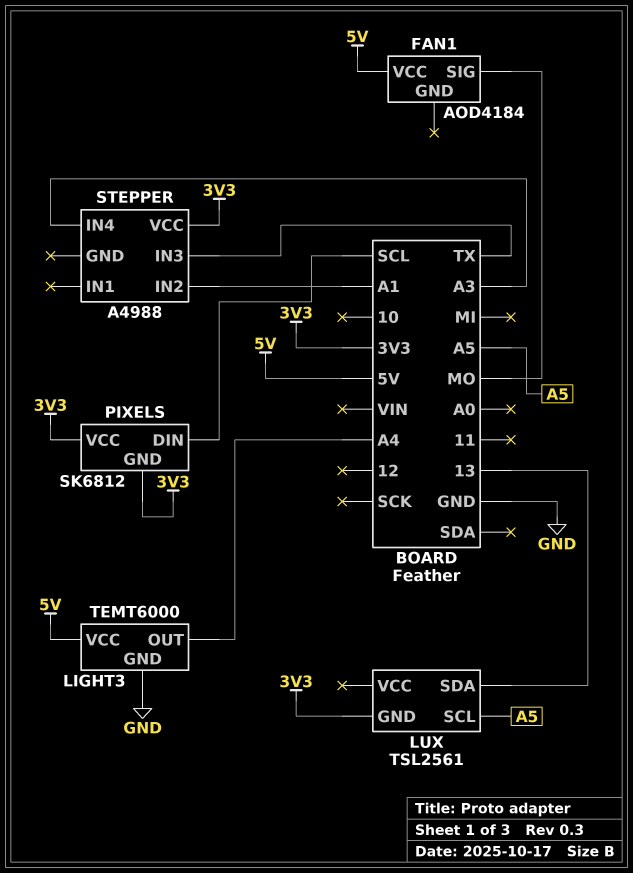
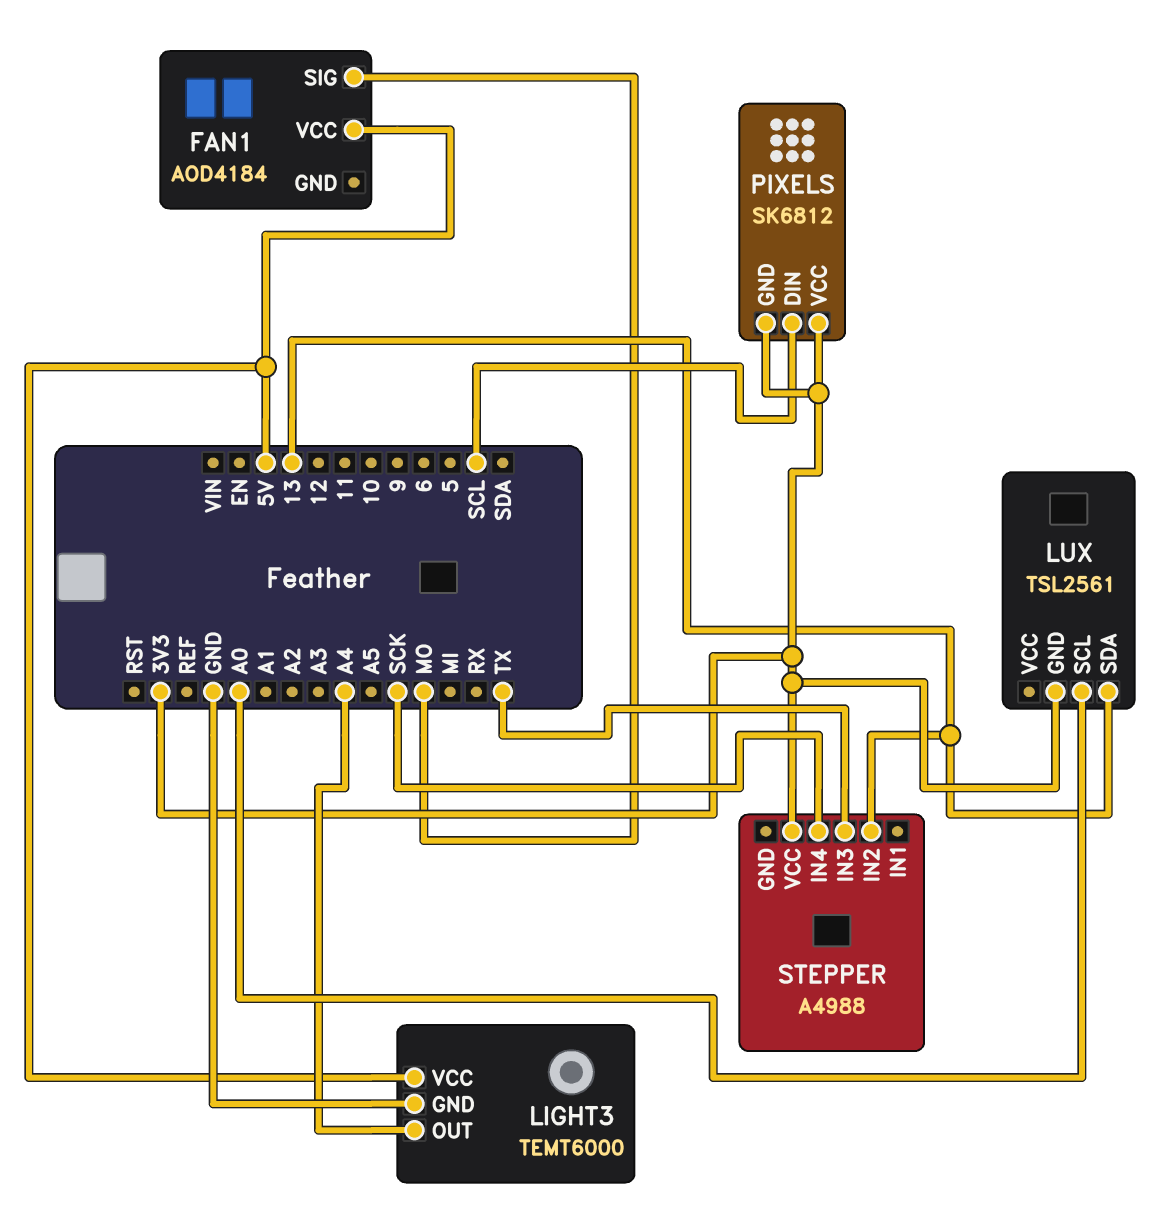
LUX pin SCL: A5 -> A0
STEPPER pin IN2: A1 -> 13
STEPPER pin IN4: A3 -> SCK

